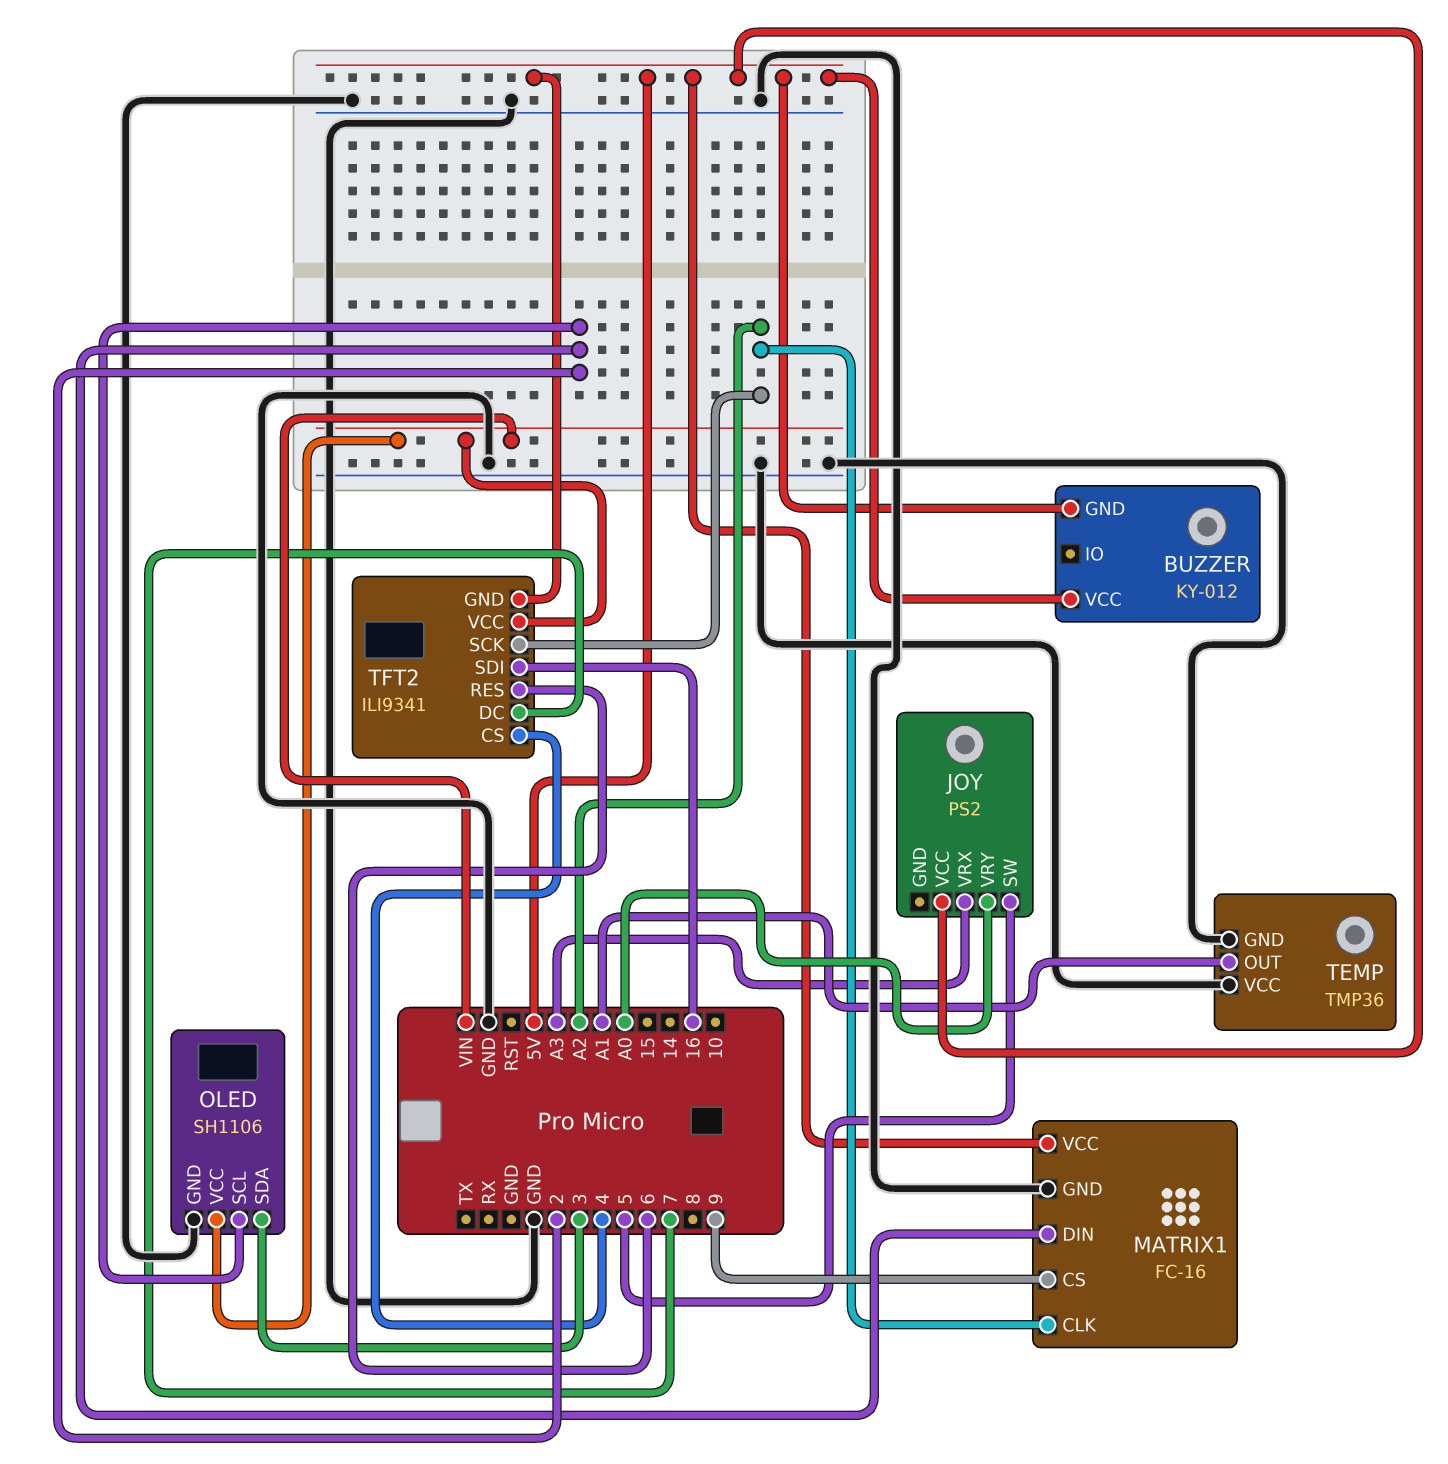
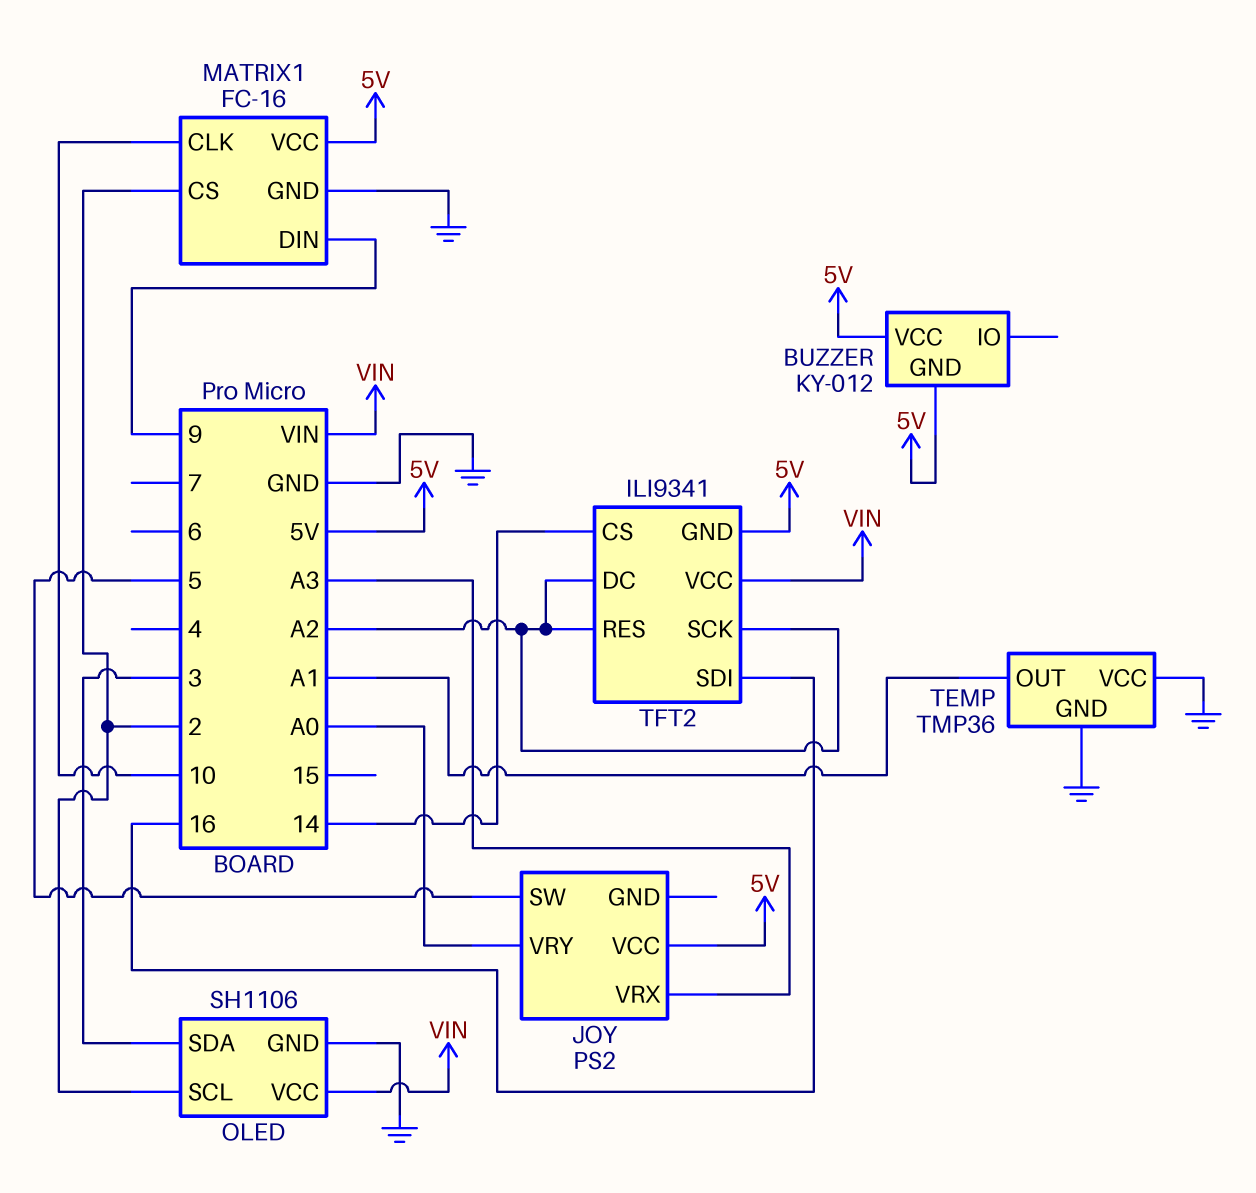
MATRIX1 pin CLK: A2 -> 10
MATRIX1 pin CS: 9 -> 2
MATRIX1 pin DIN: 2 -> 9
TFT2 pin CS: 4 -> 14
TFT2 pin DC: 7 -> A2
TFT2 pin RES: 6 -> A2

